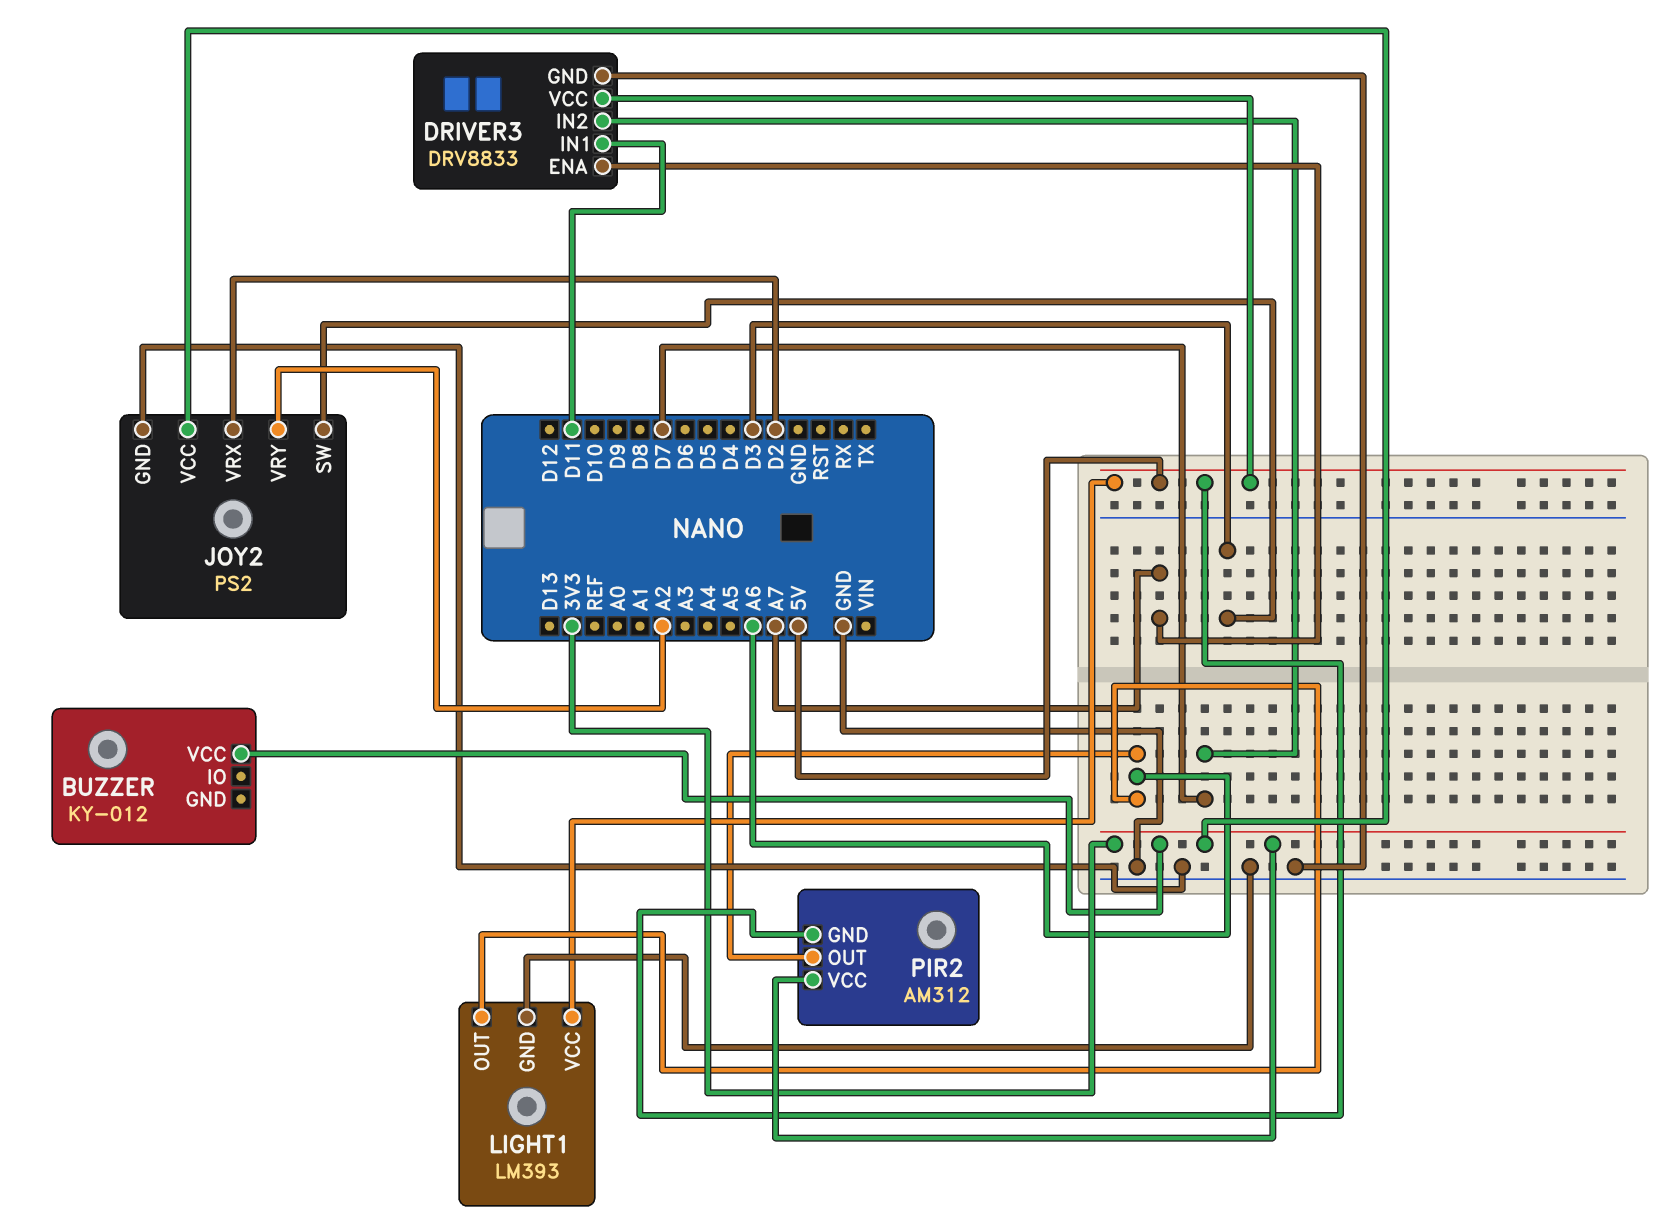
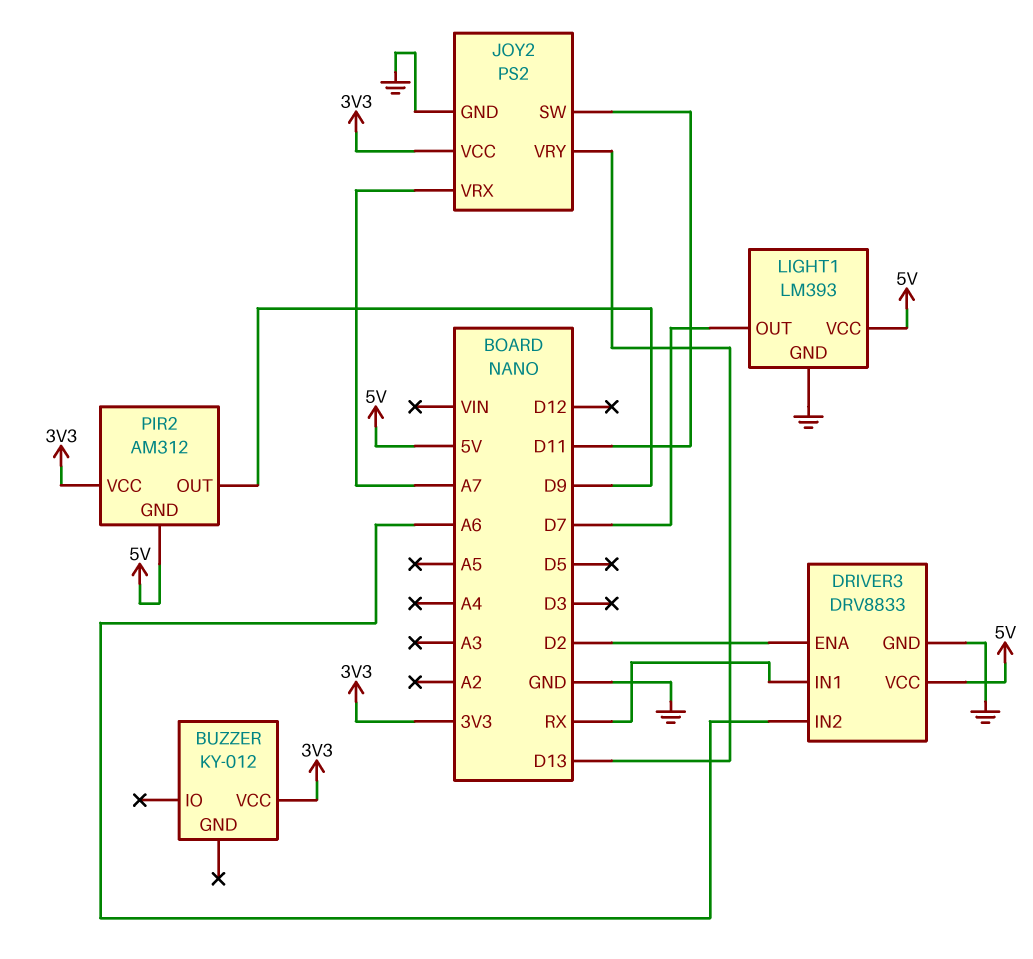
DRIVER3 pin ENA: A7 -> D2
DRIVER3 pin IN1: D11 -> RX
DRIVER3 pin IN2: D7 -> A6
JOY2 pin SW: D3 -> D11
JOY2 pin VRX: D2 -> A7
JOY2 pin VRY: A2 -> D13
LIGHT1 pin OUT: A6 -> D7
PIR2 pin OUT: A6 -> D9

